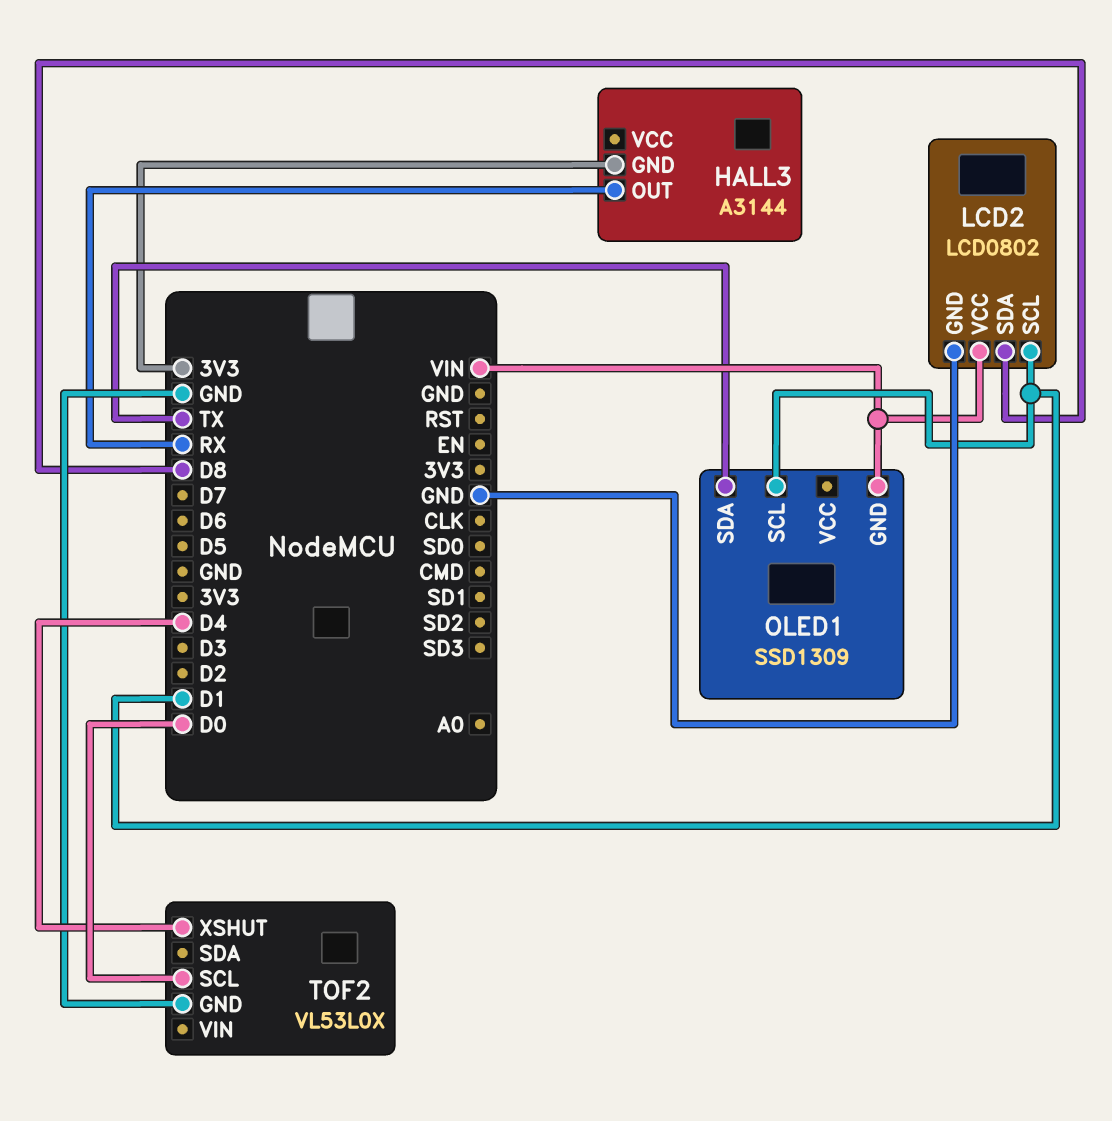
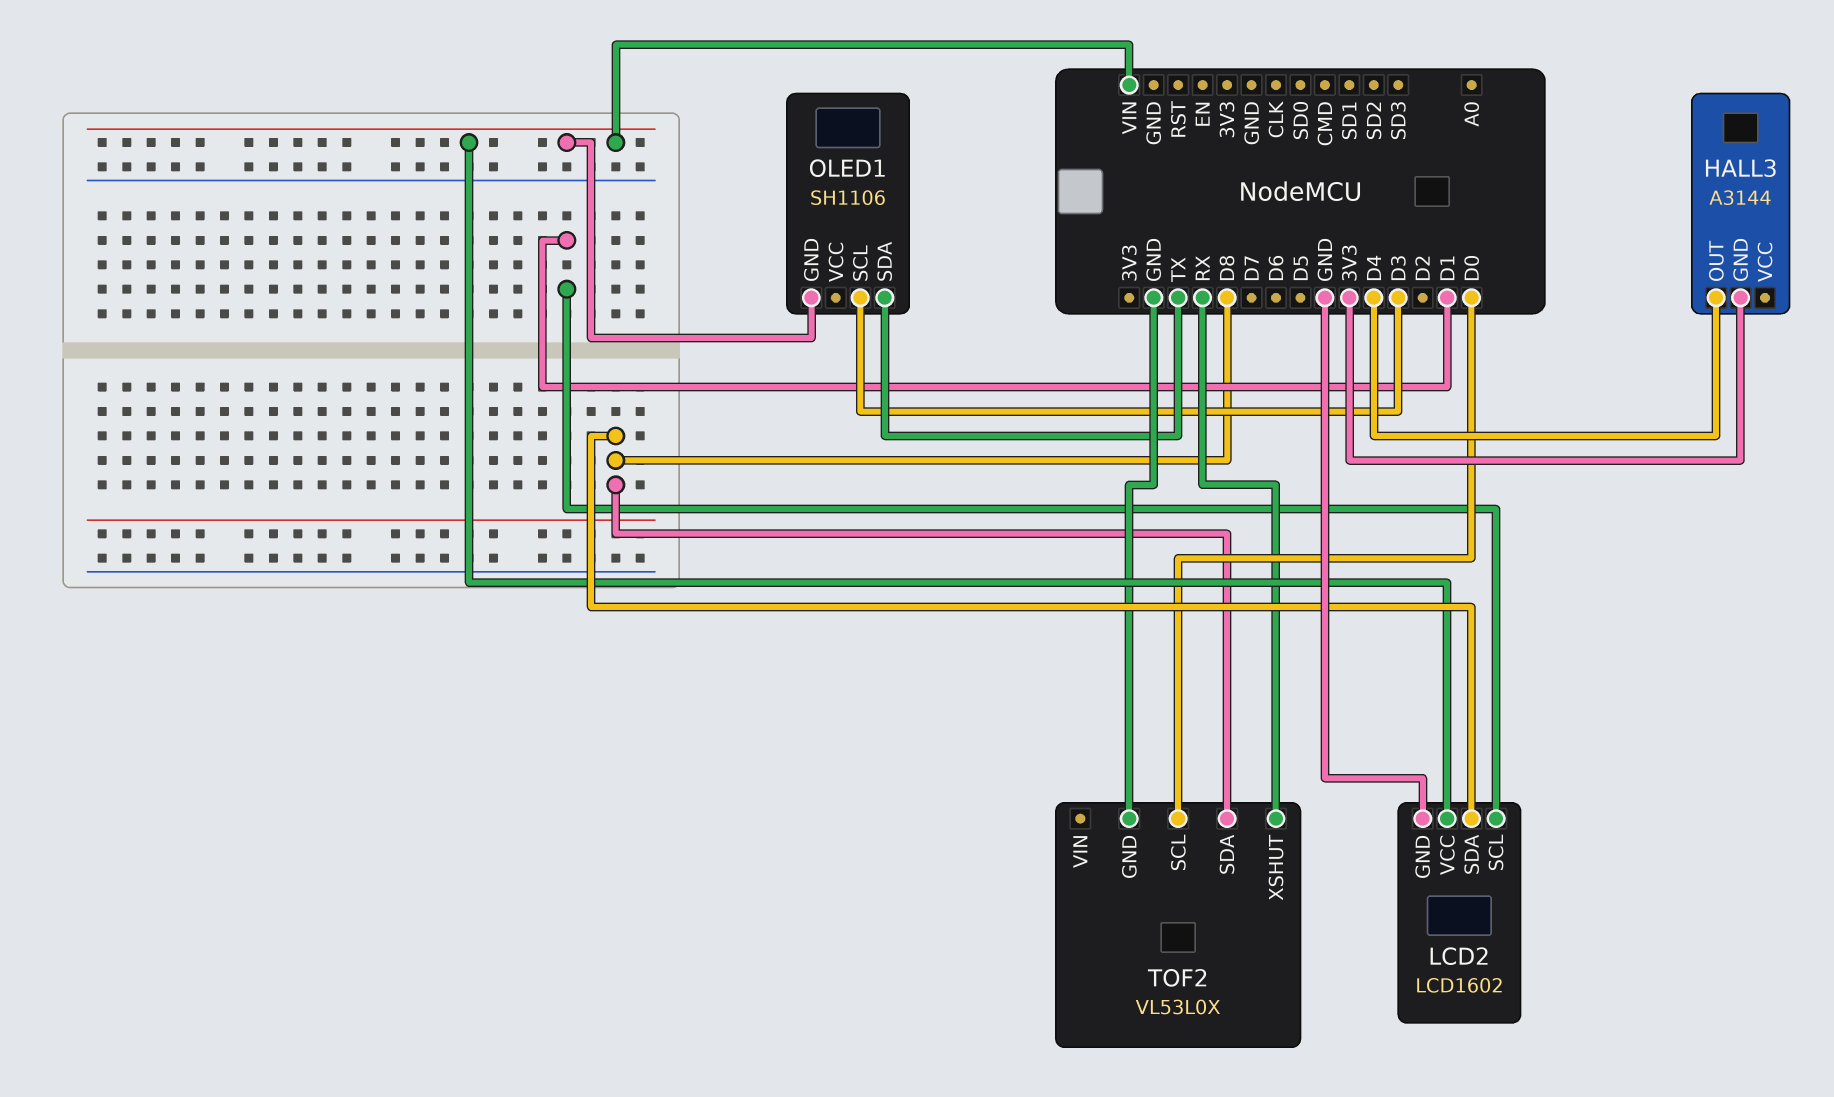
HALL3 pin OUT: RX -> D4
LCD2: LCD0802 -> LCD1602
OLED1: SSD1309 -> SH1106
OLED1 pin SCL: D1 -> D3
TOF2 pin SDA: none -> D8
TOF2 pin XSHUT: D4 -> RX

